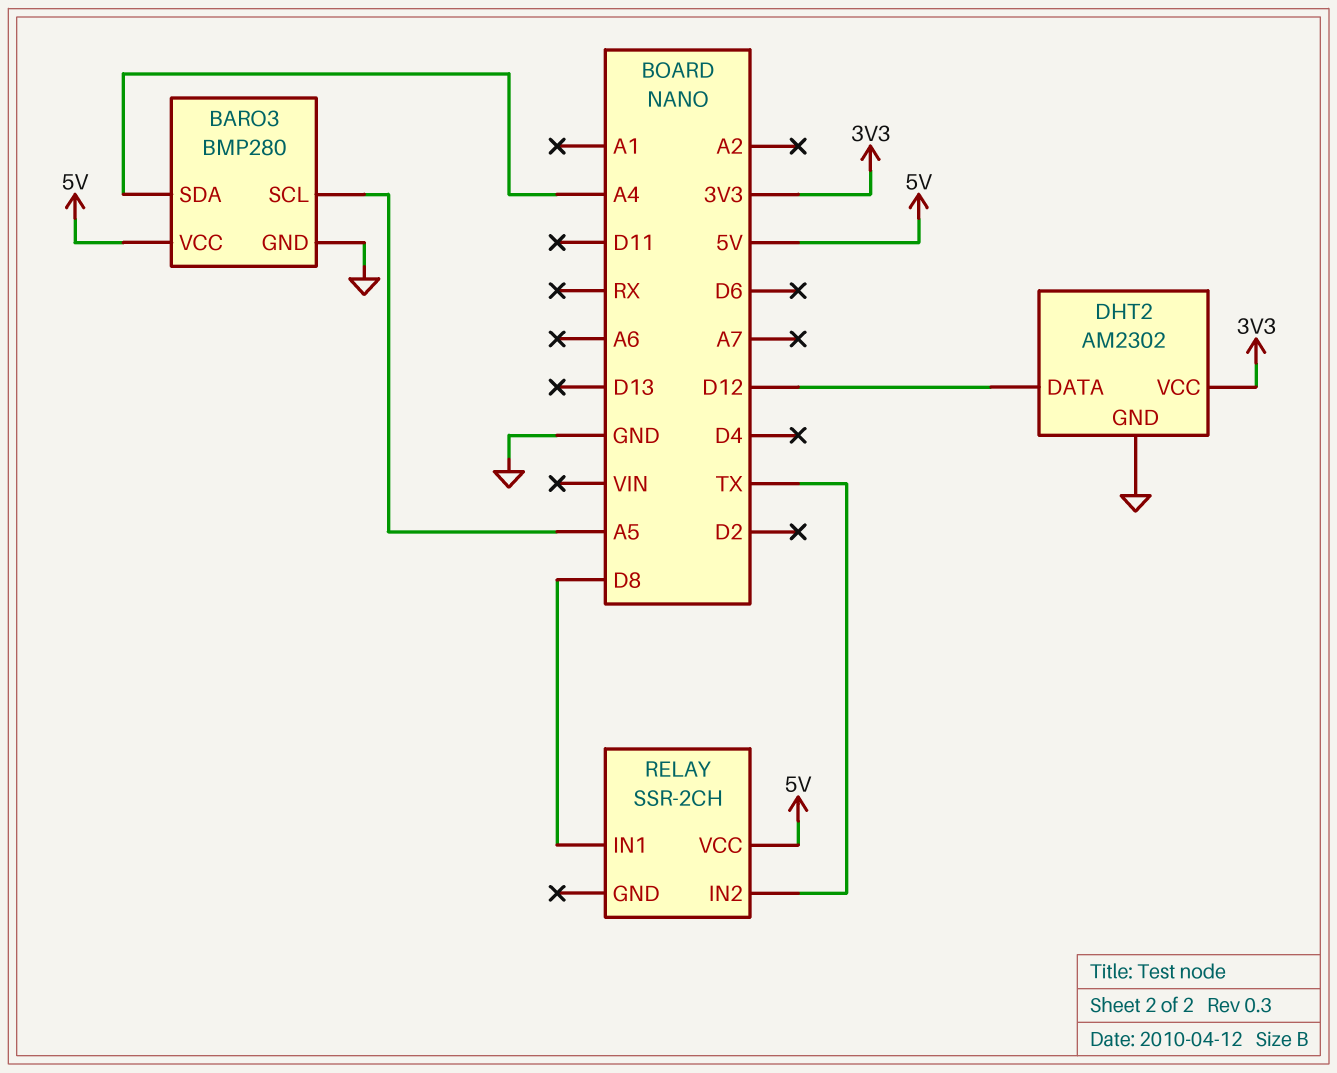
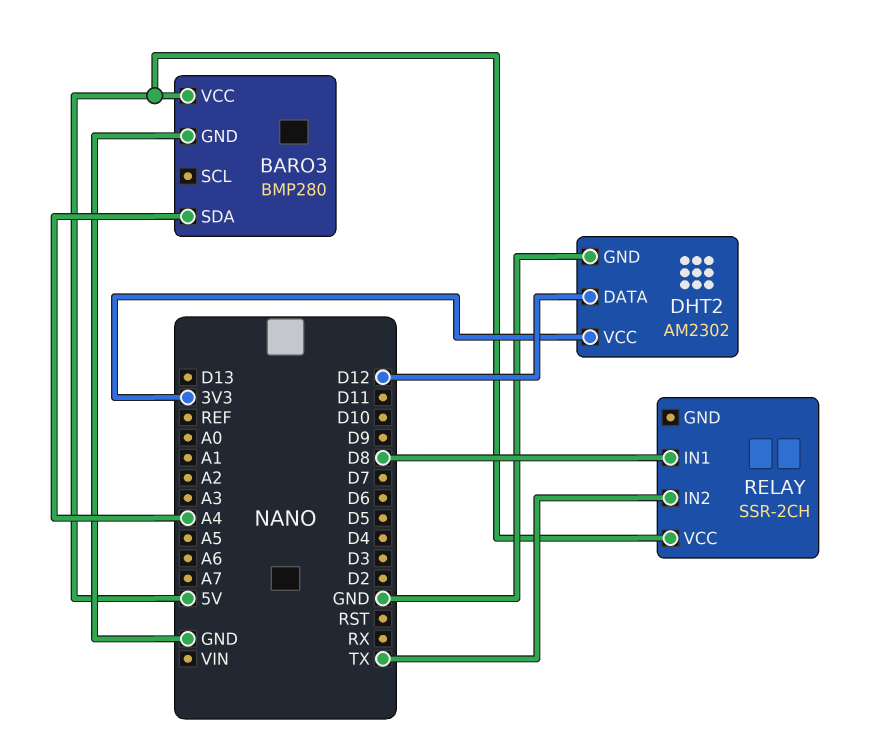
BARO3 pin SCL: A5 -> none

